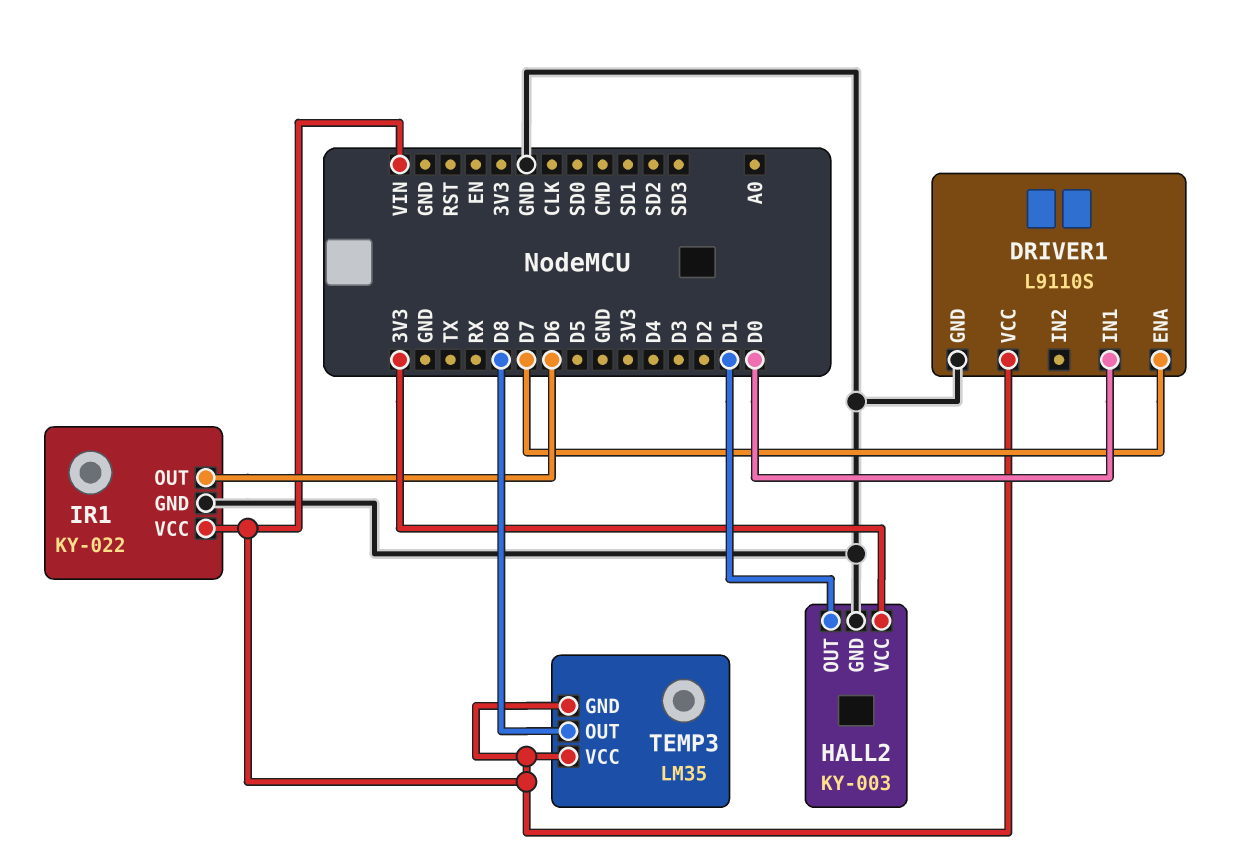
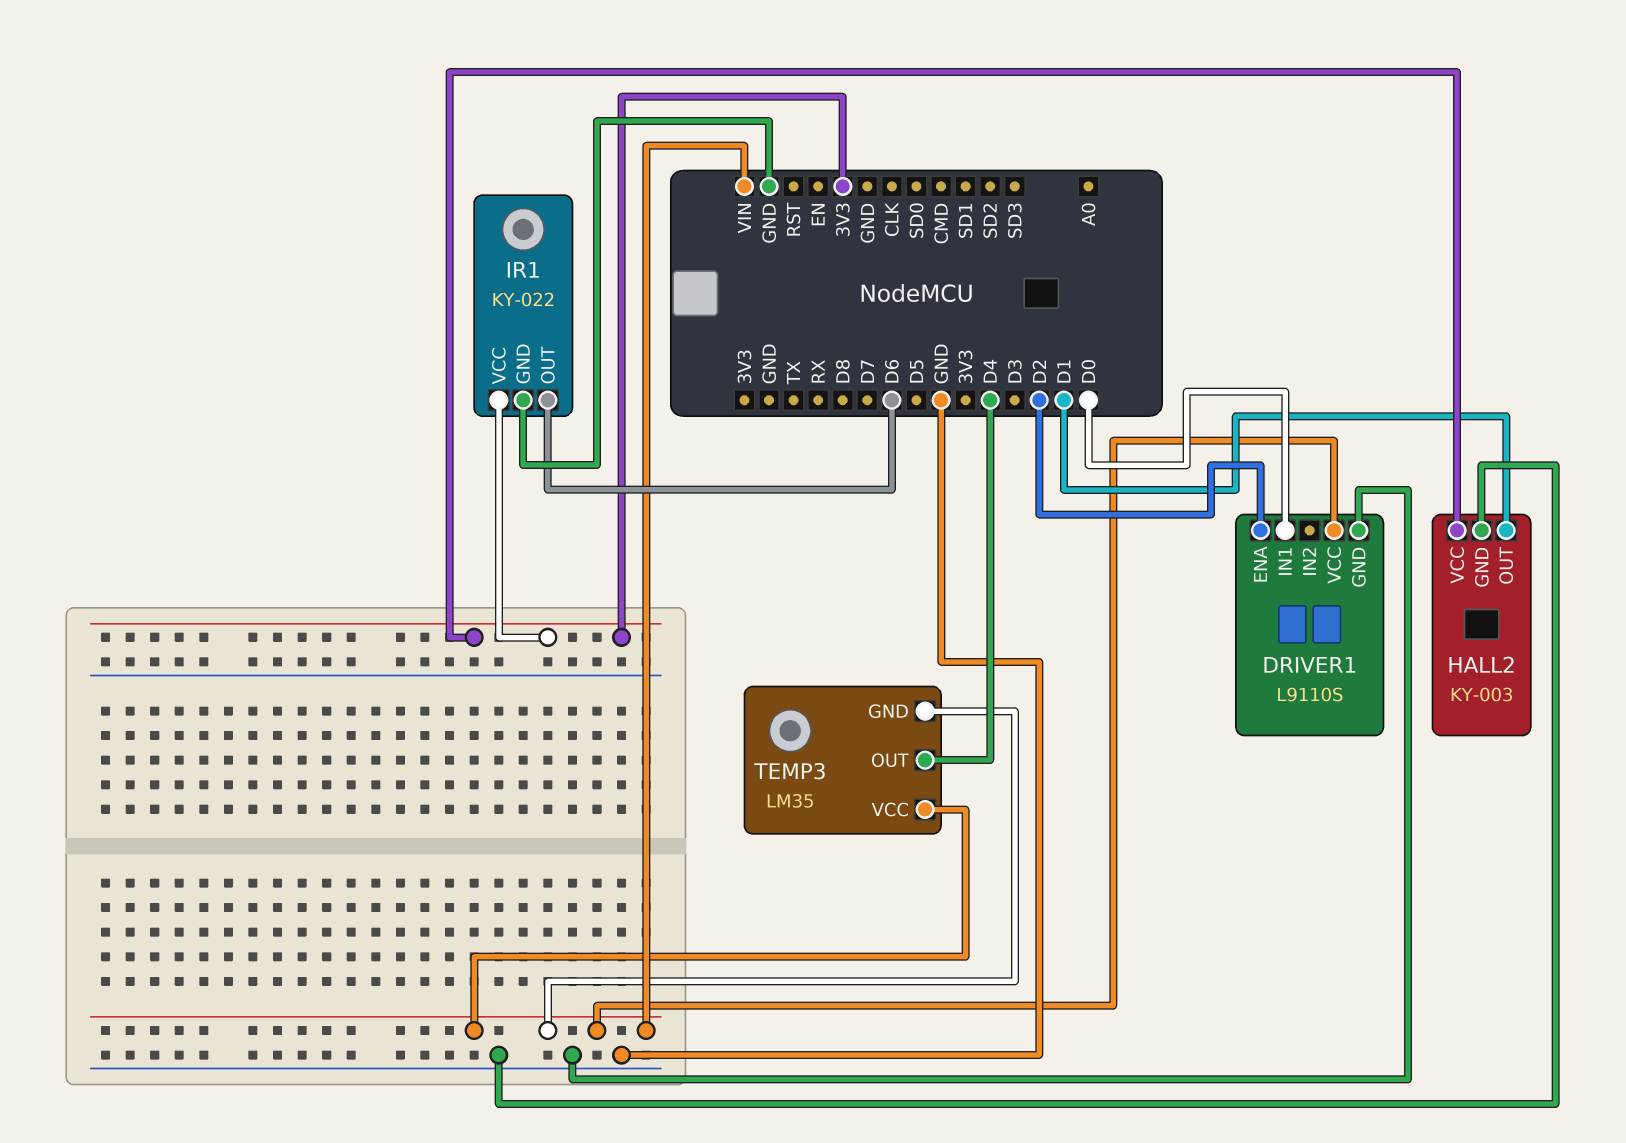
DRIVER1 pin ENA: D7 -> D2
IR1 pin VCC: VIN -> 3V3
TEMP3 pin OUT: D8 -> D4

